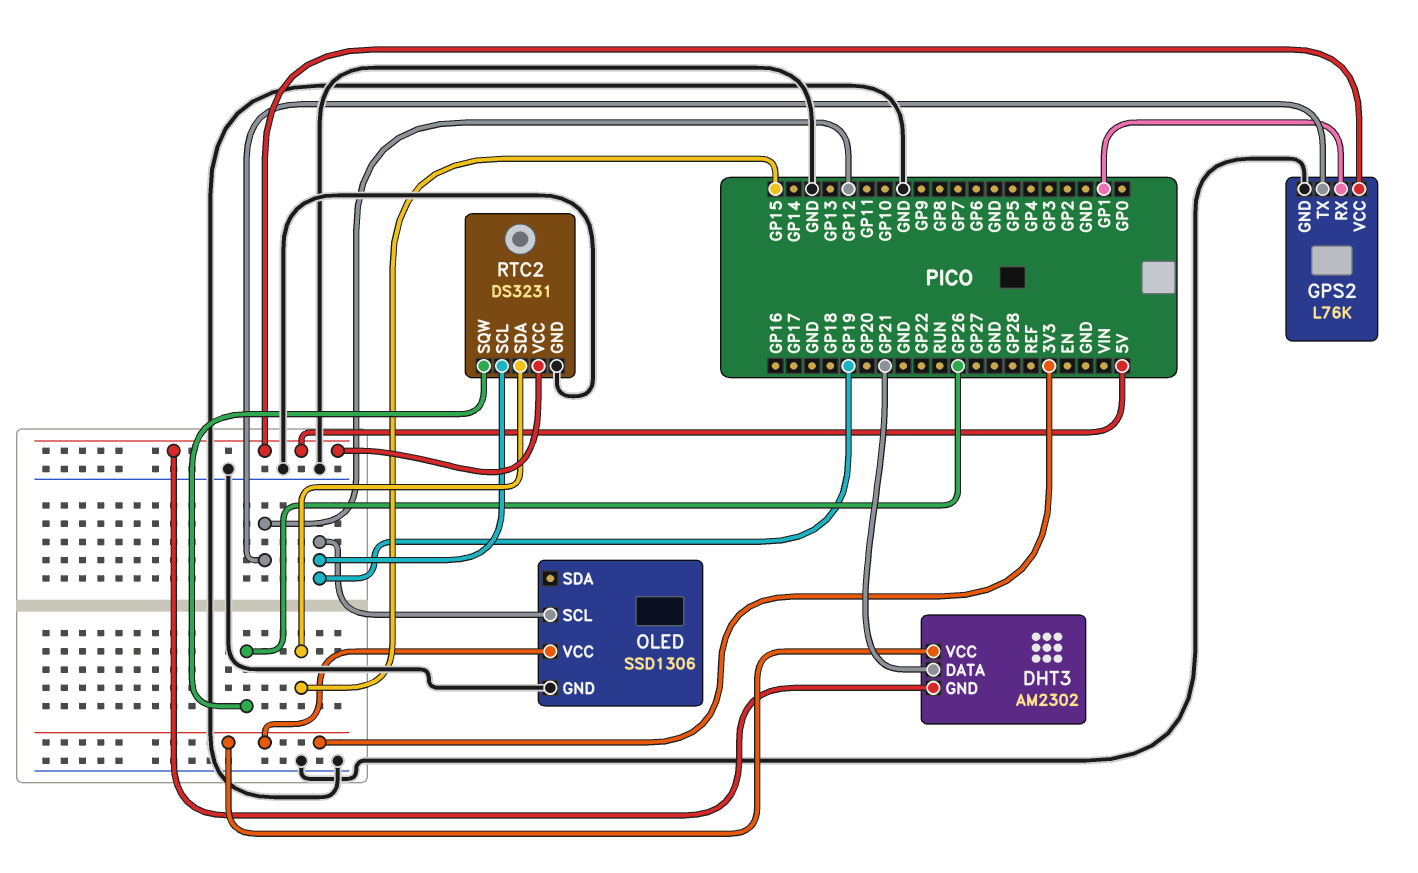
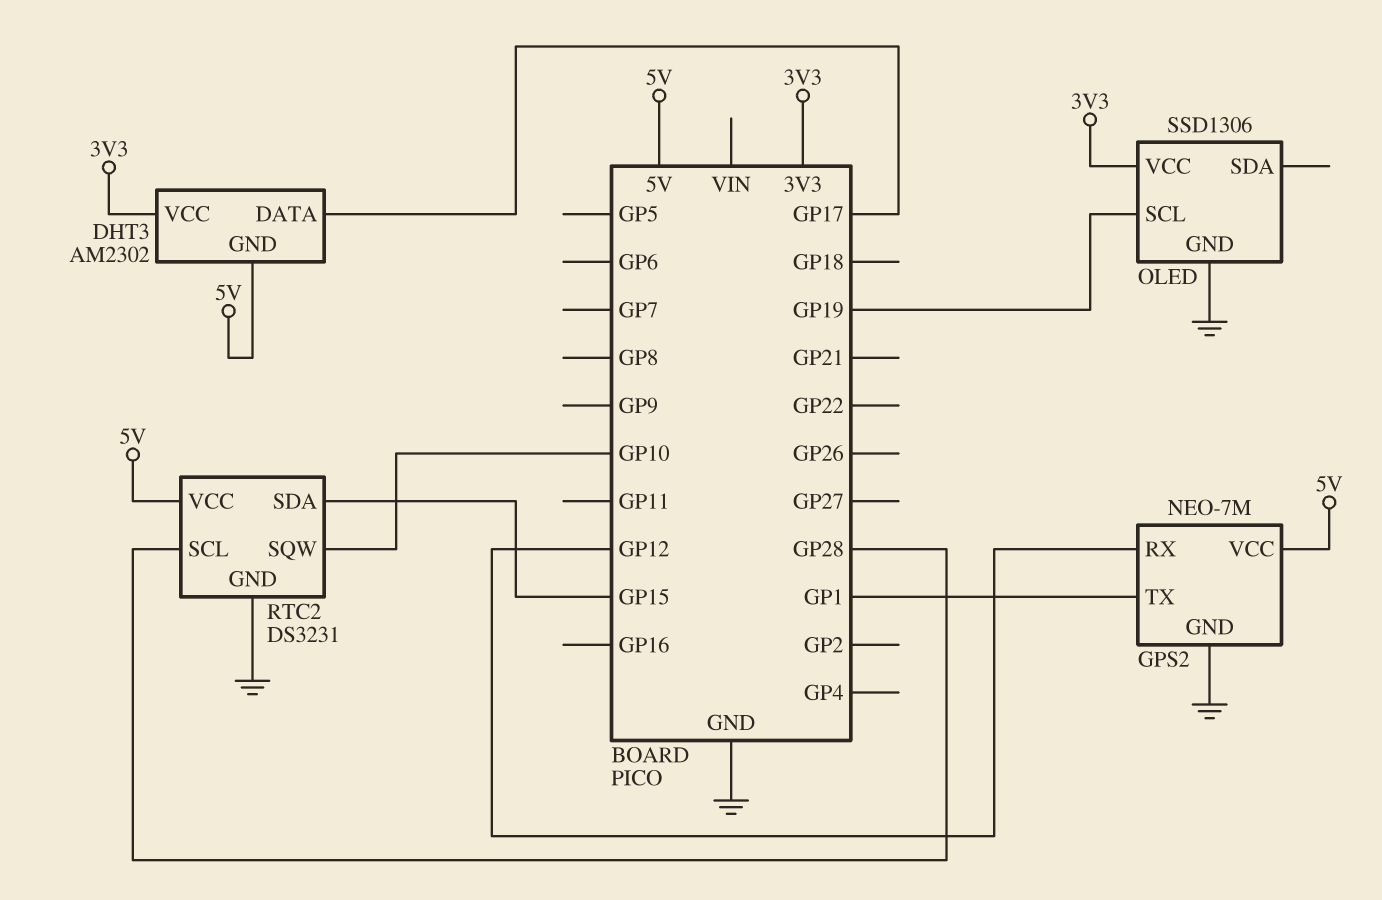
DHT3 pin DATA: GP21 -> GP17
GPS2: L76K -> NEO-7M
GPS2 pin RX: GP1 -> GP12
GPS2 pin TX: GP12 -> GP1
RTC2 pin SCL: GP19 -> GP28
RTC2 pin SQW: GP26 -> GP10

